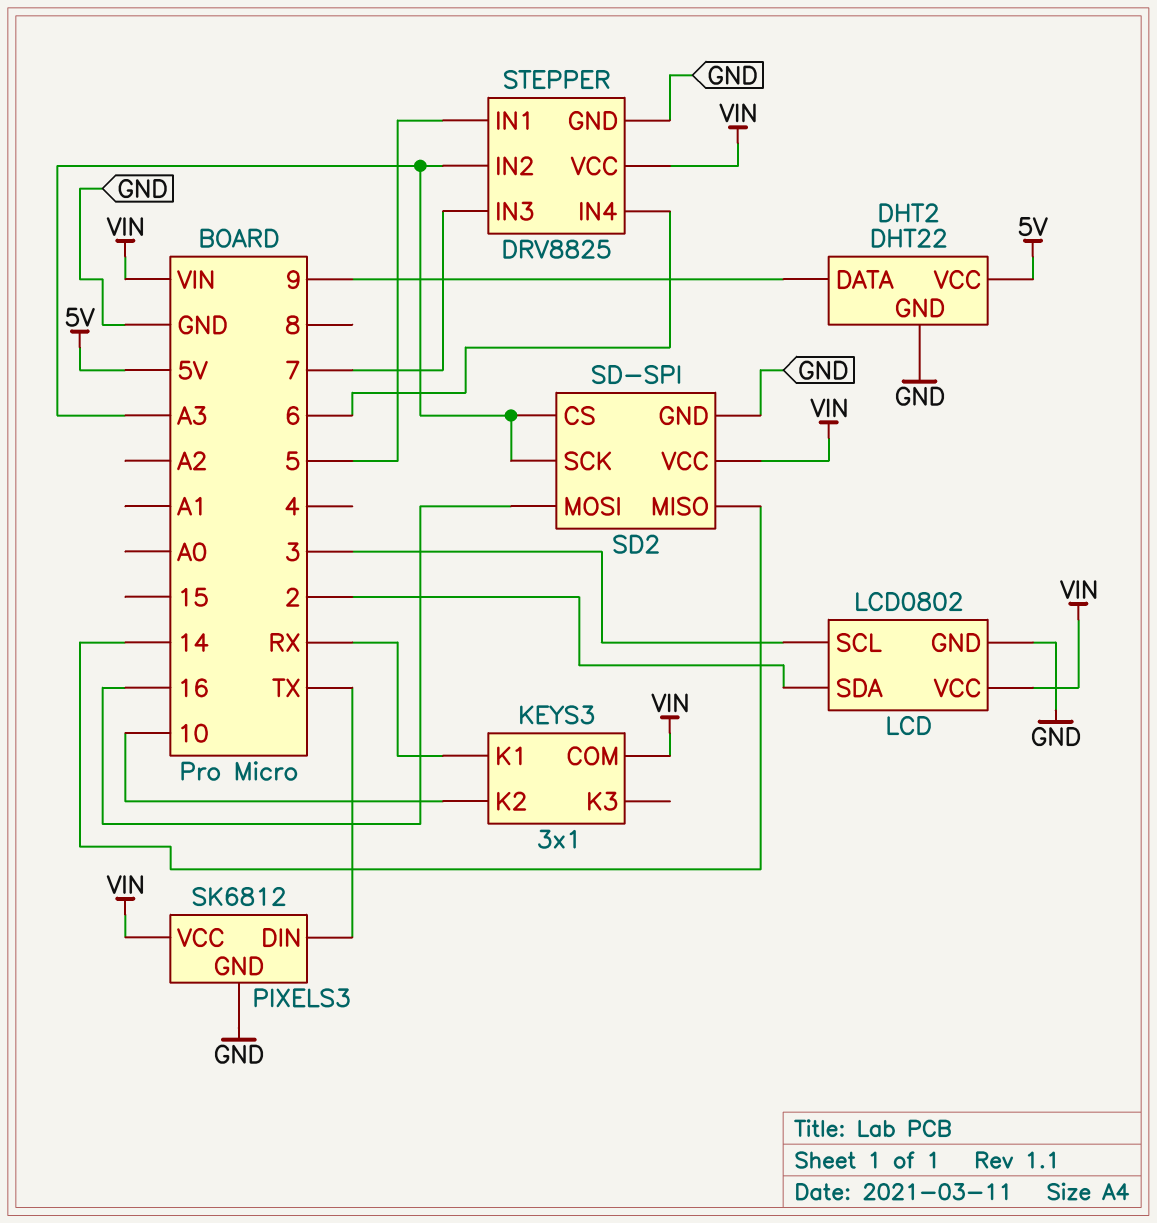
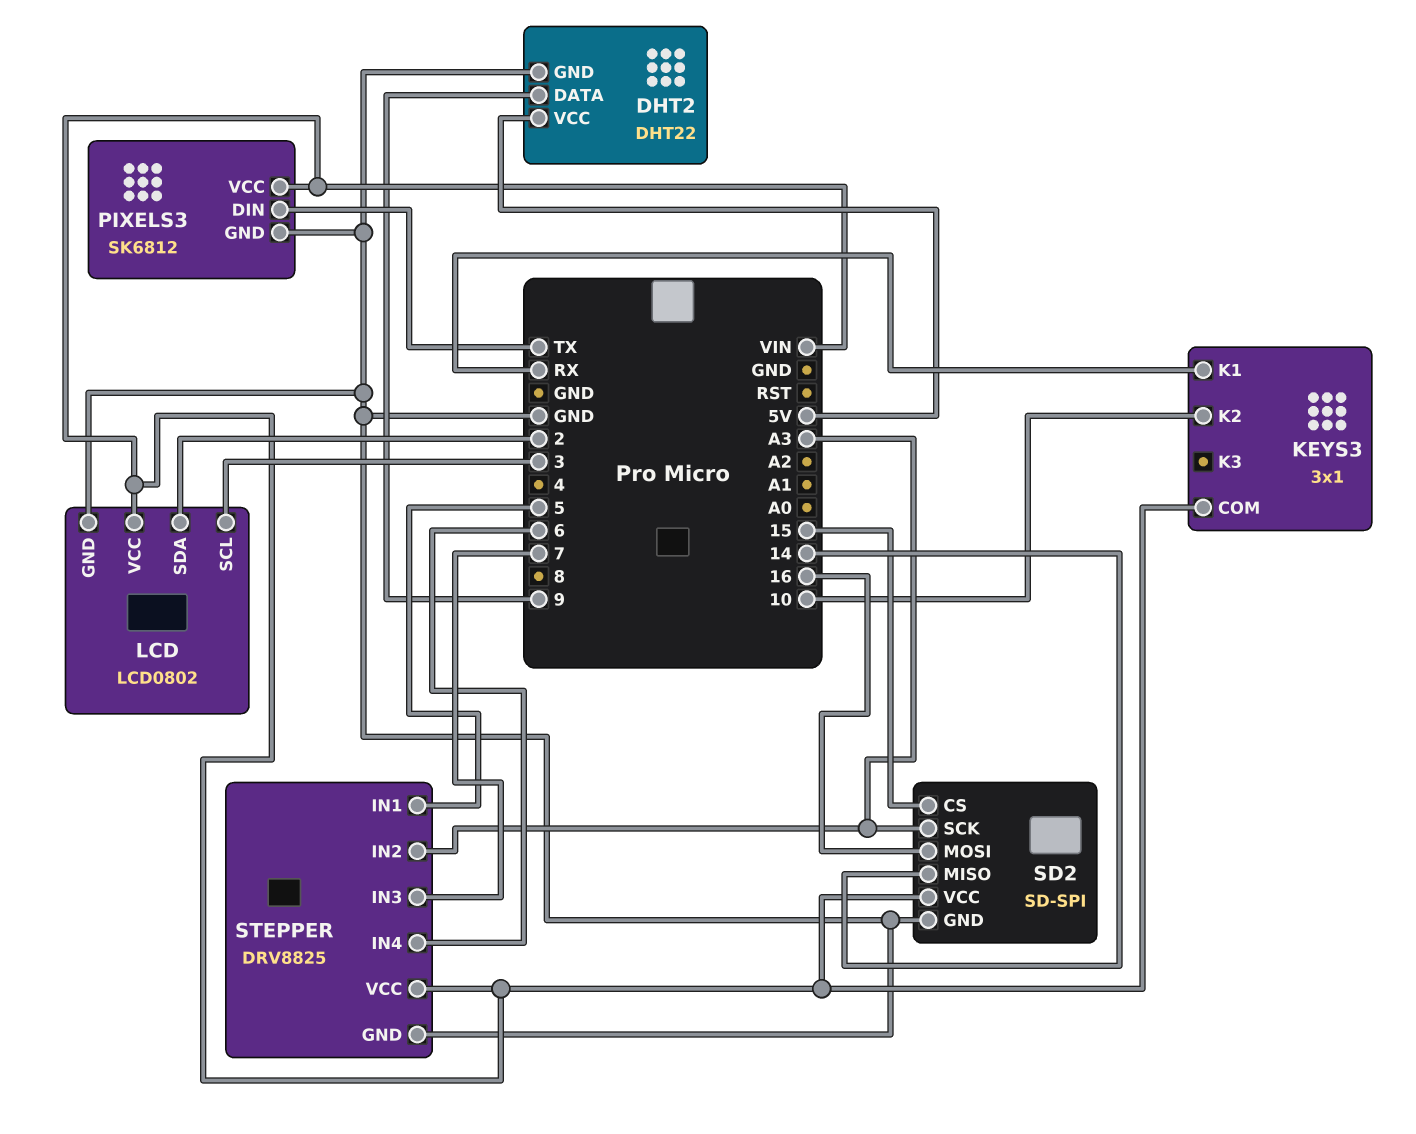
SD2 pin CS: A3 -> 15

